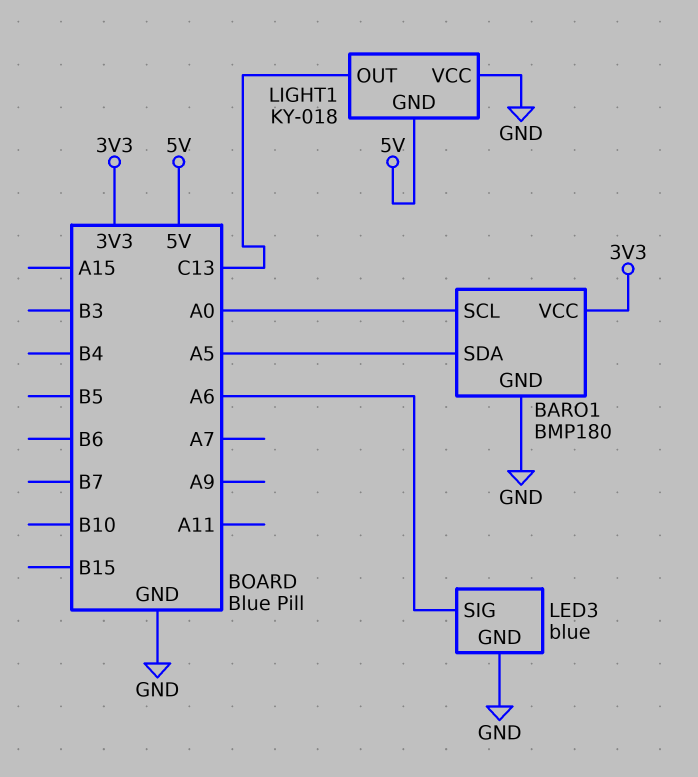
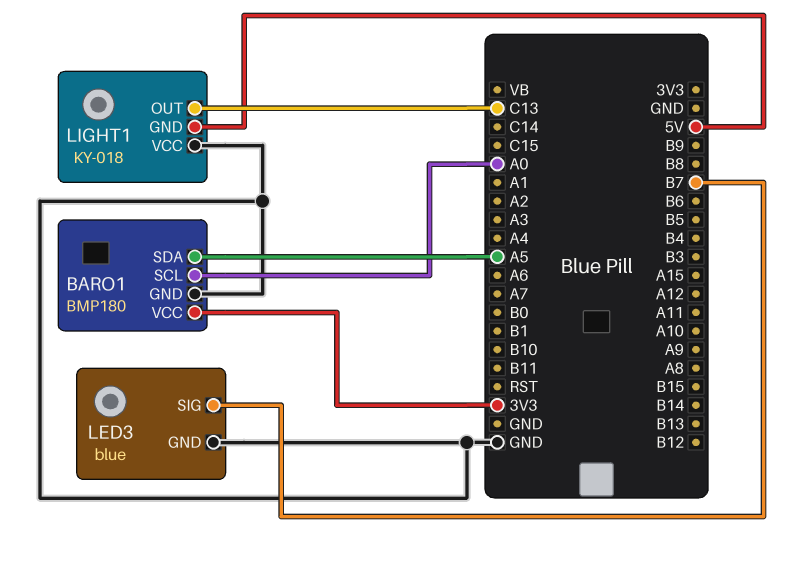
LED3 pin SIG: A6 -> B7

